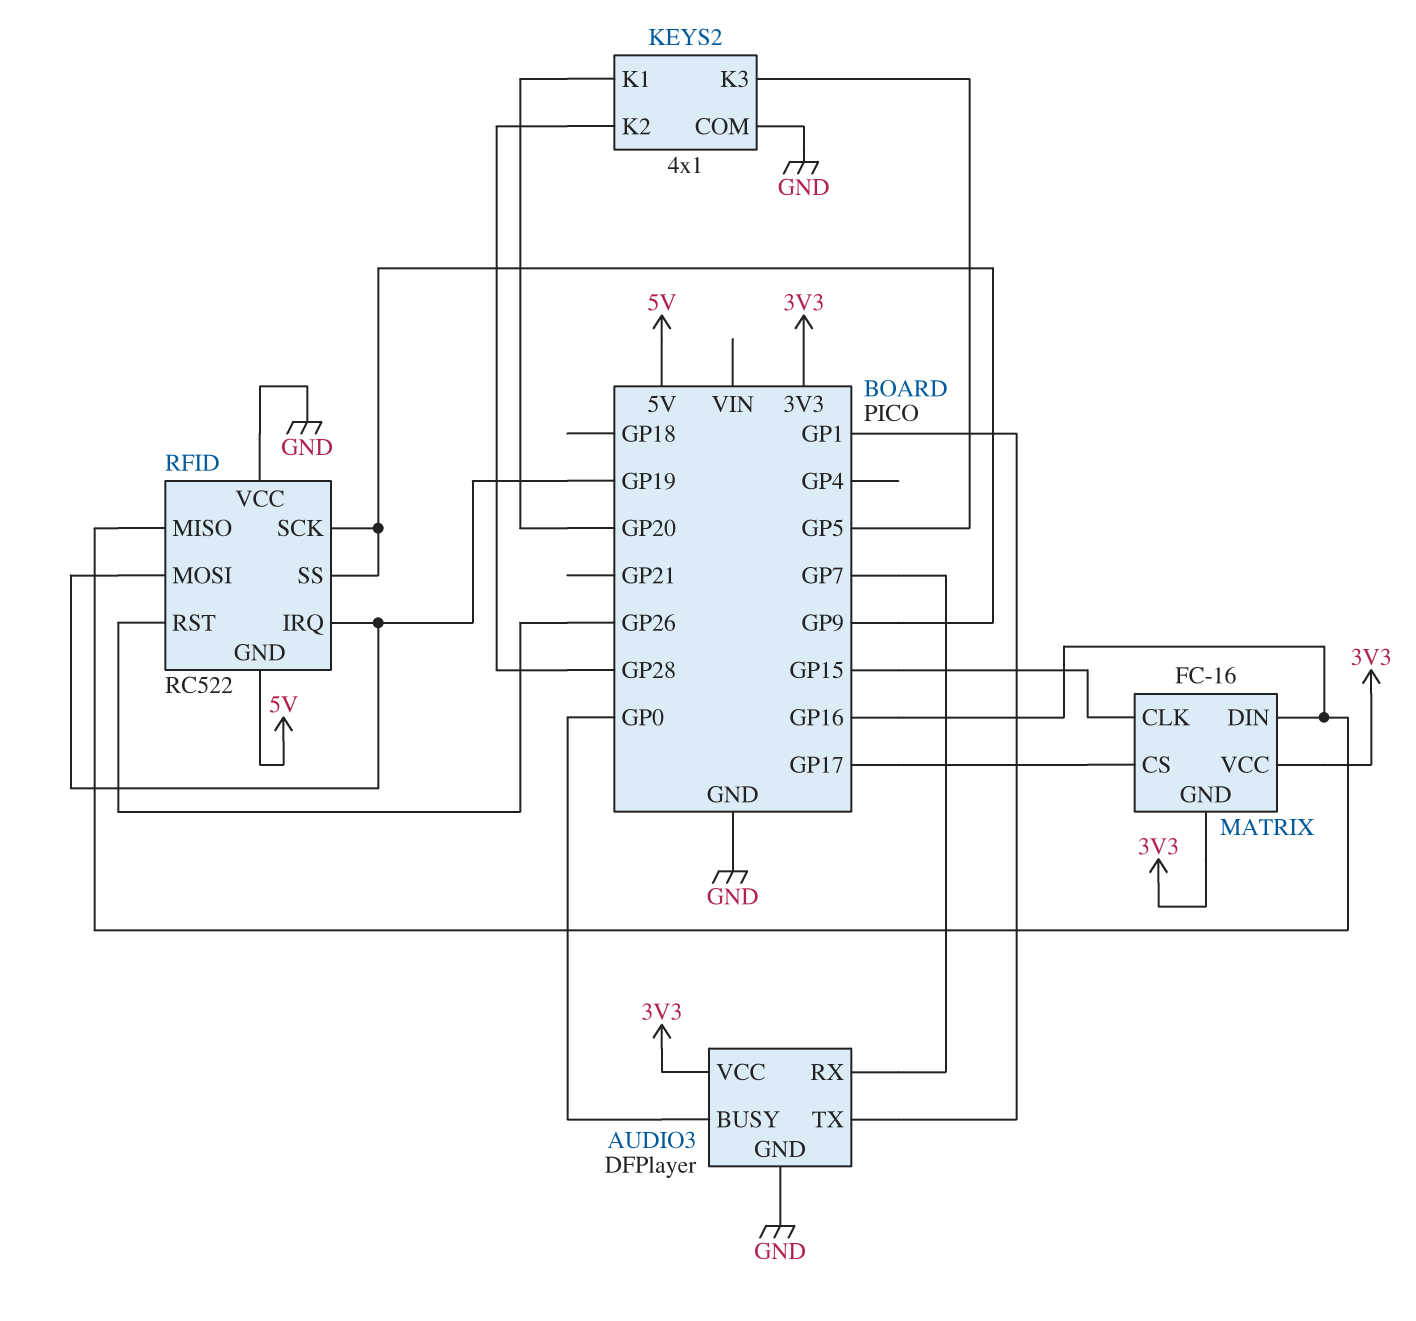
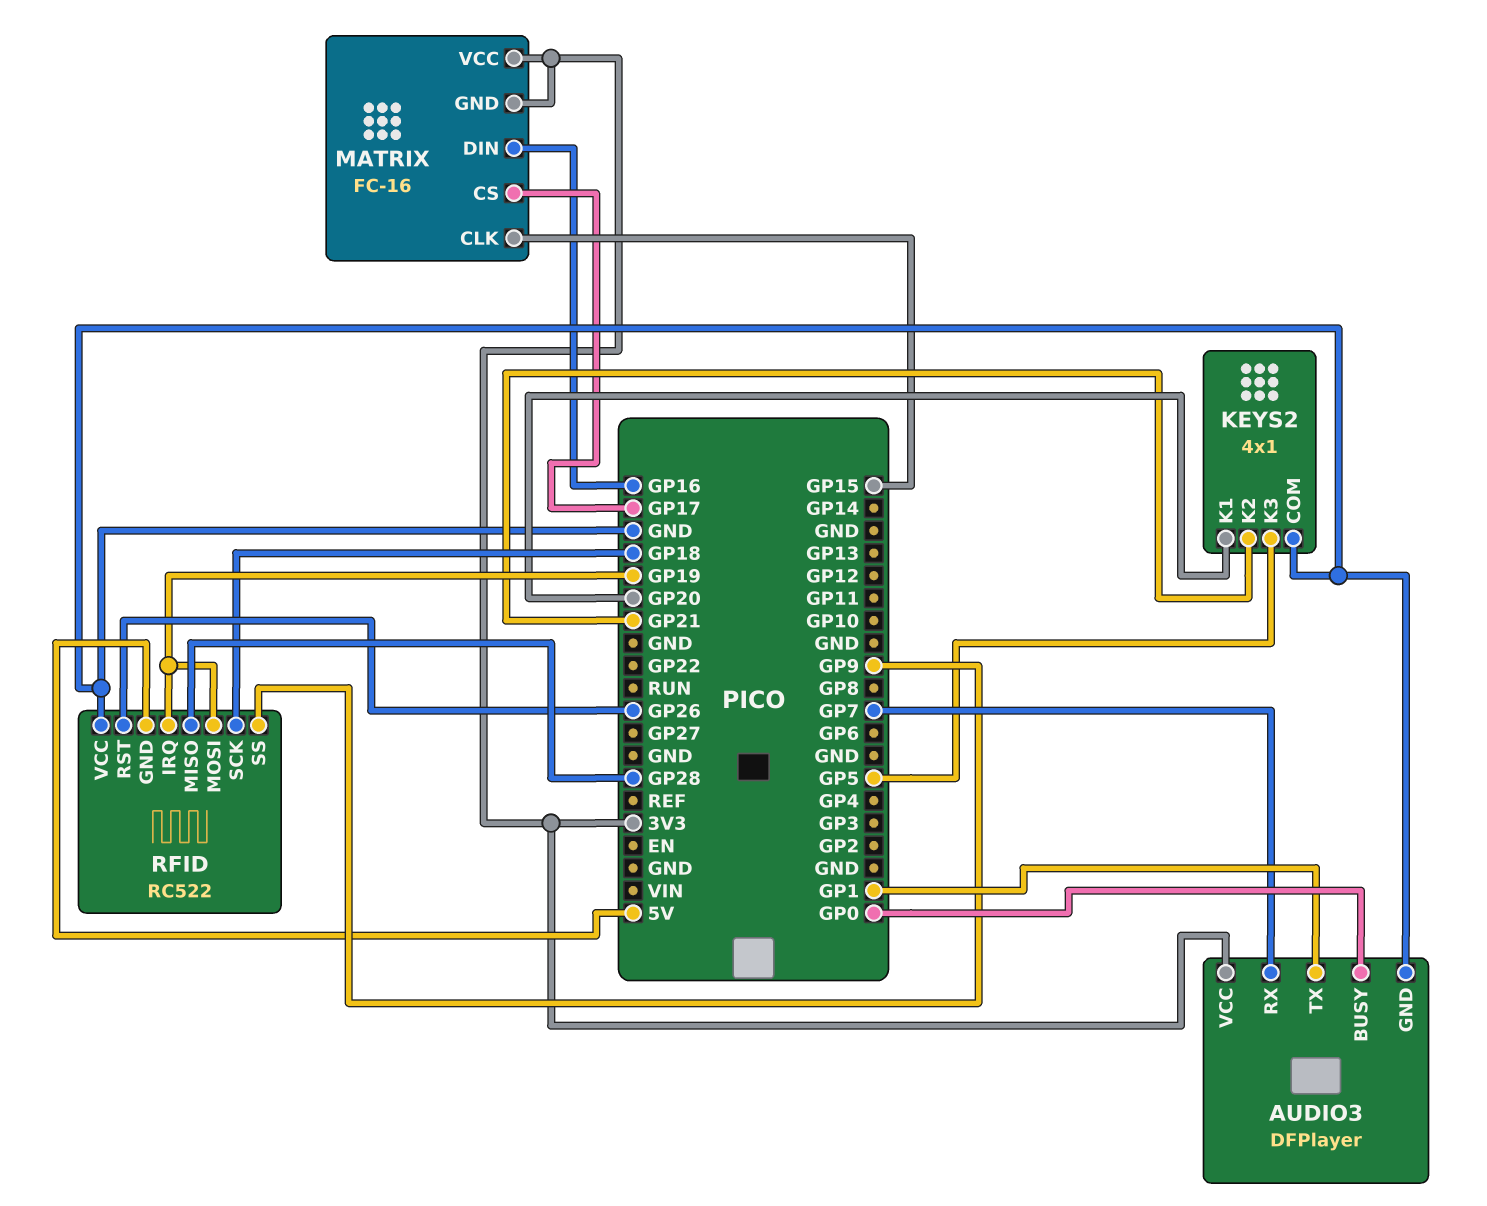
KEYS2 pin K2: GP28 -> GP21
RFID pin MISO: GP16 -> GP28
RFID pin SCK: GP9 -> GP18

